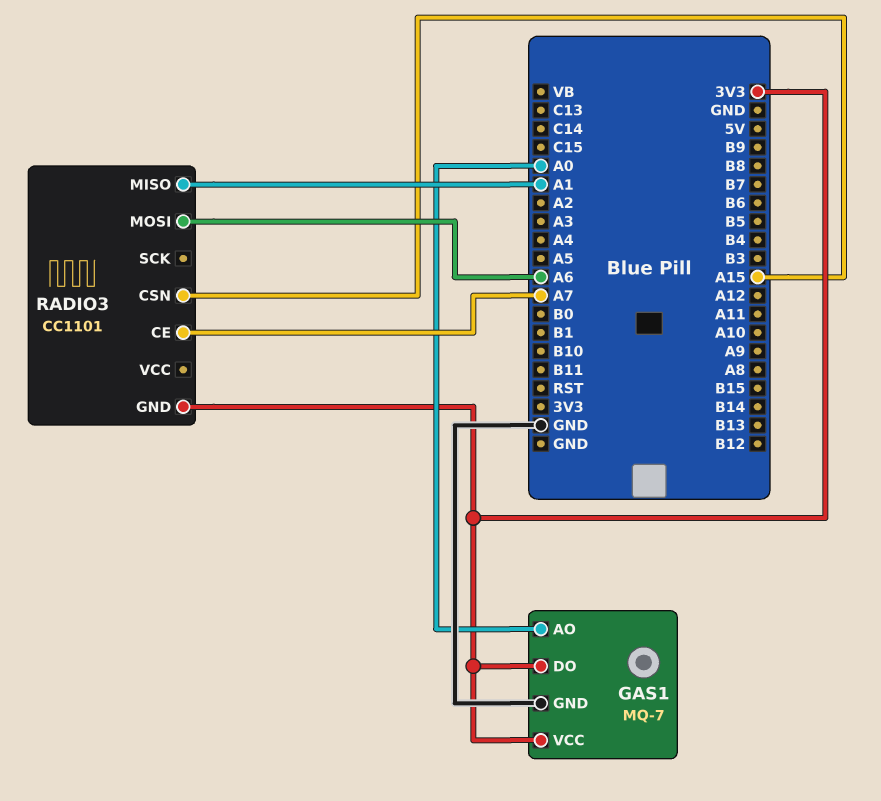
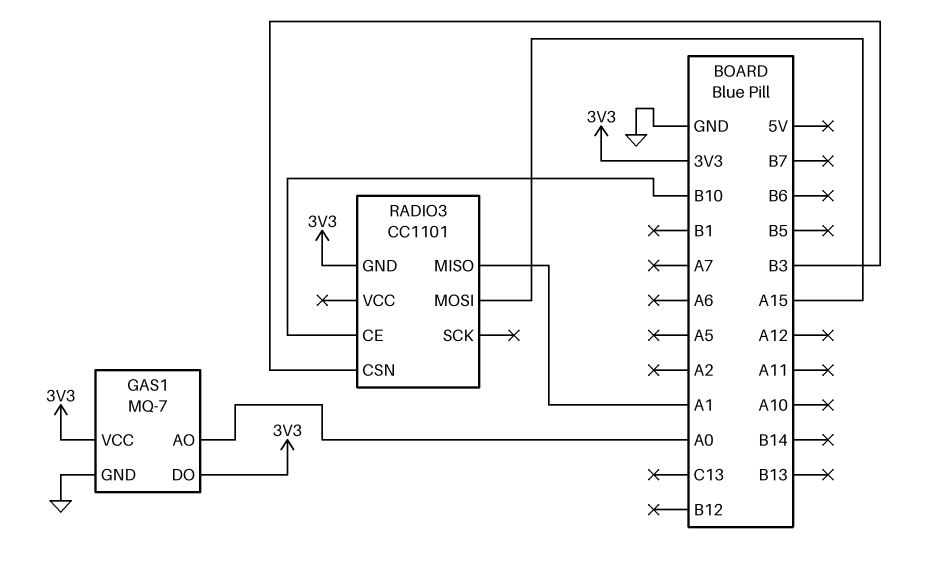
RADIO3 pin CE: A7 -> B10
RADIO3 pin CSN: A15 -> B3
RADIO3 pin MOSI: A6 -> A15

